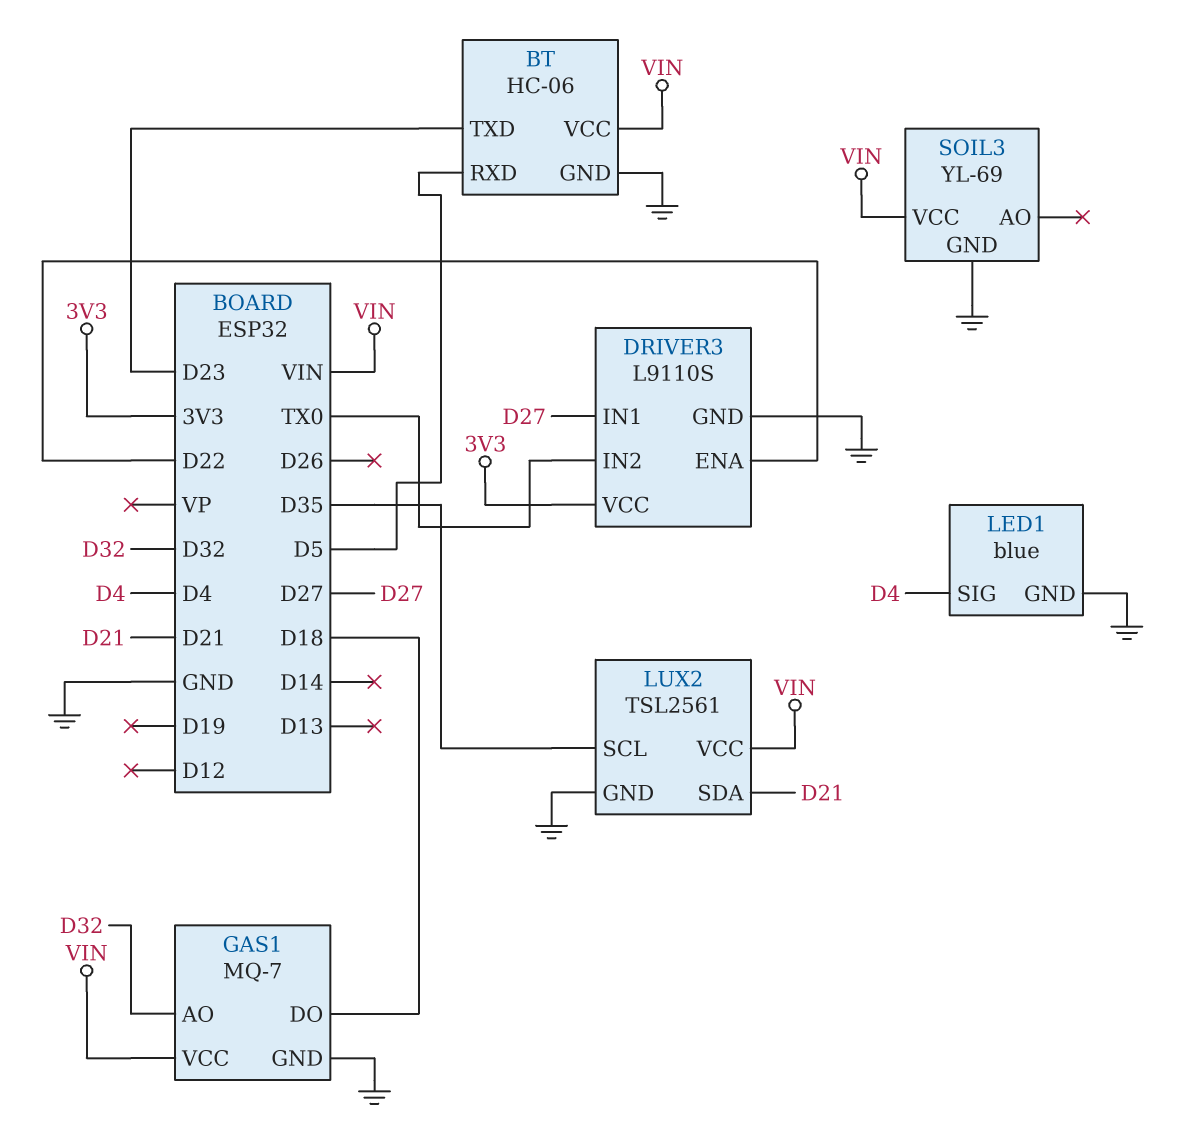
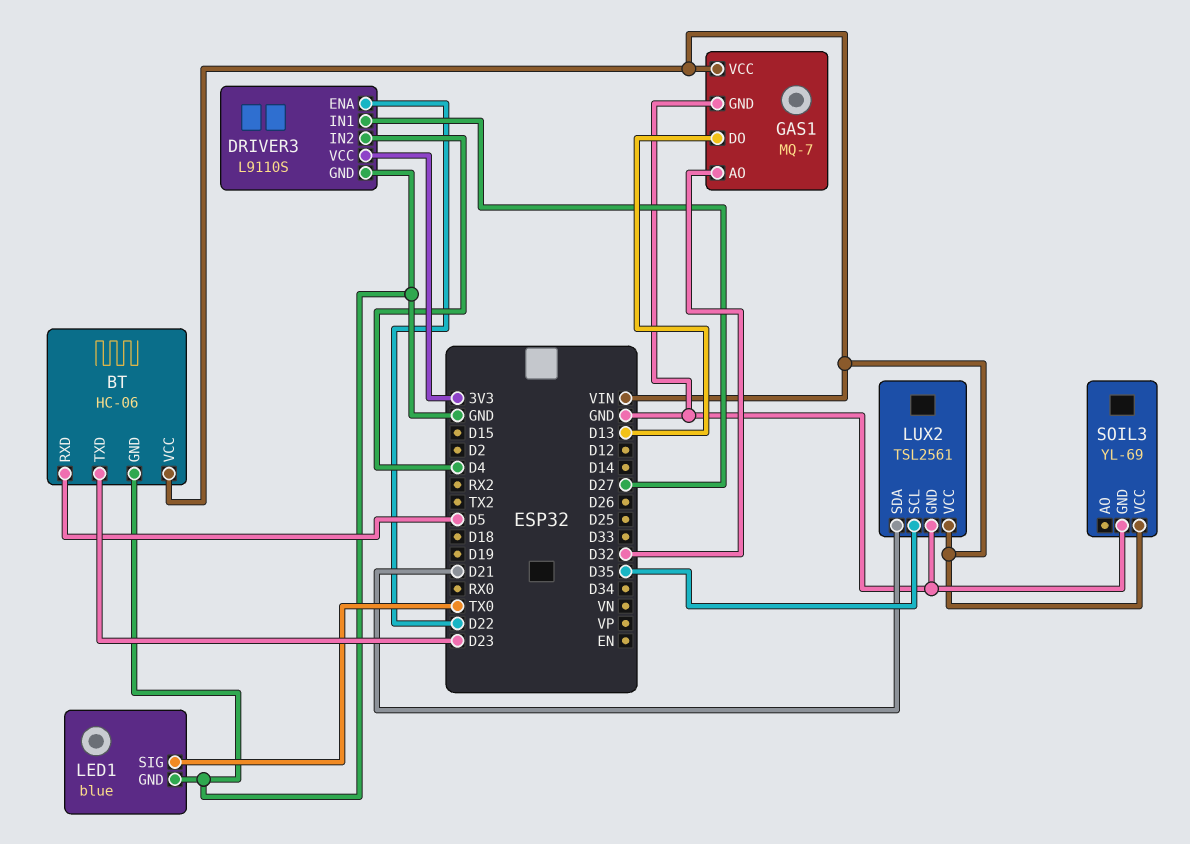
DRIVER3 pin IN2: TX0 -> D4
GAS1 pin DO: D18 -> D13
LED1 pin SIG: D4 -> TX0

